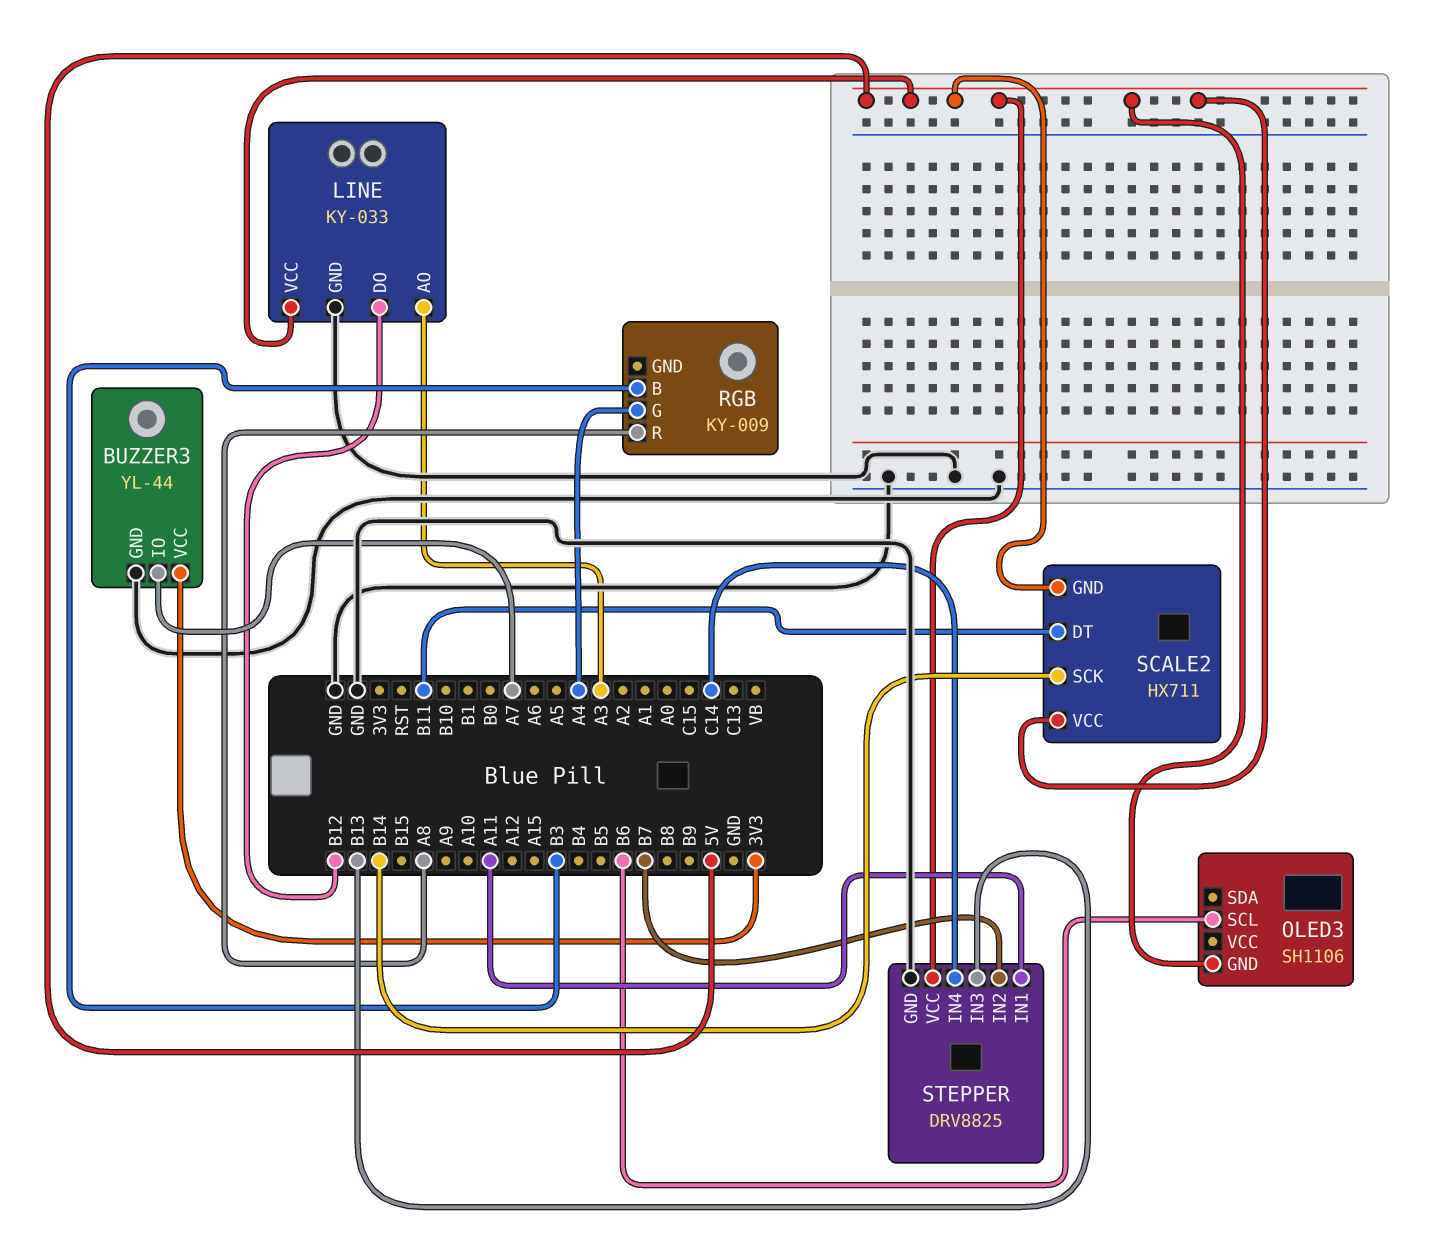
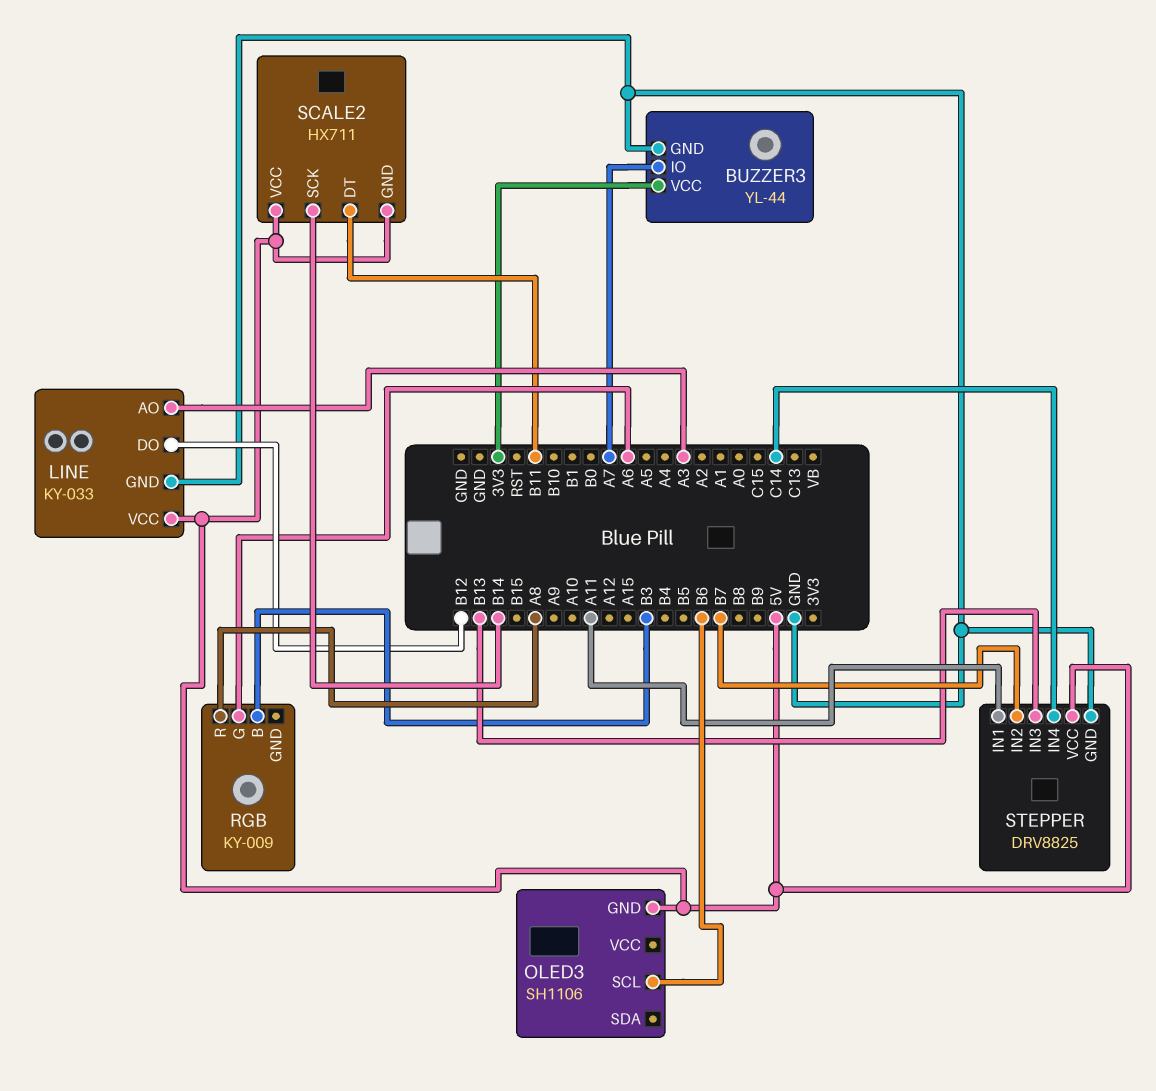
RGB pin G: A4 -> A6

